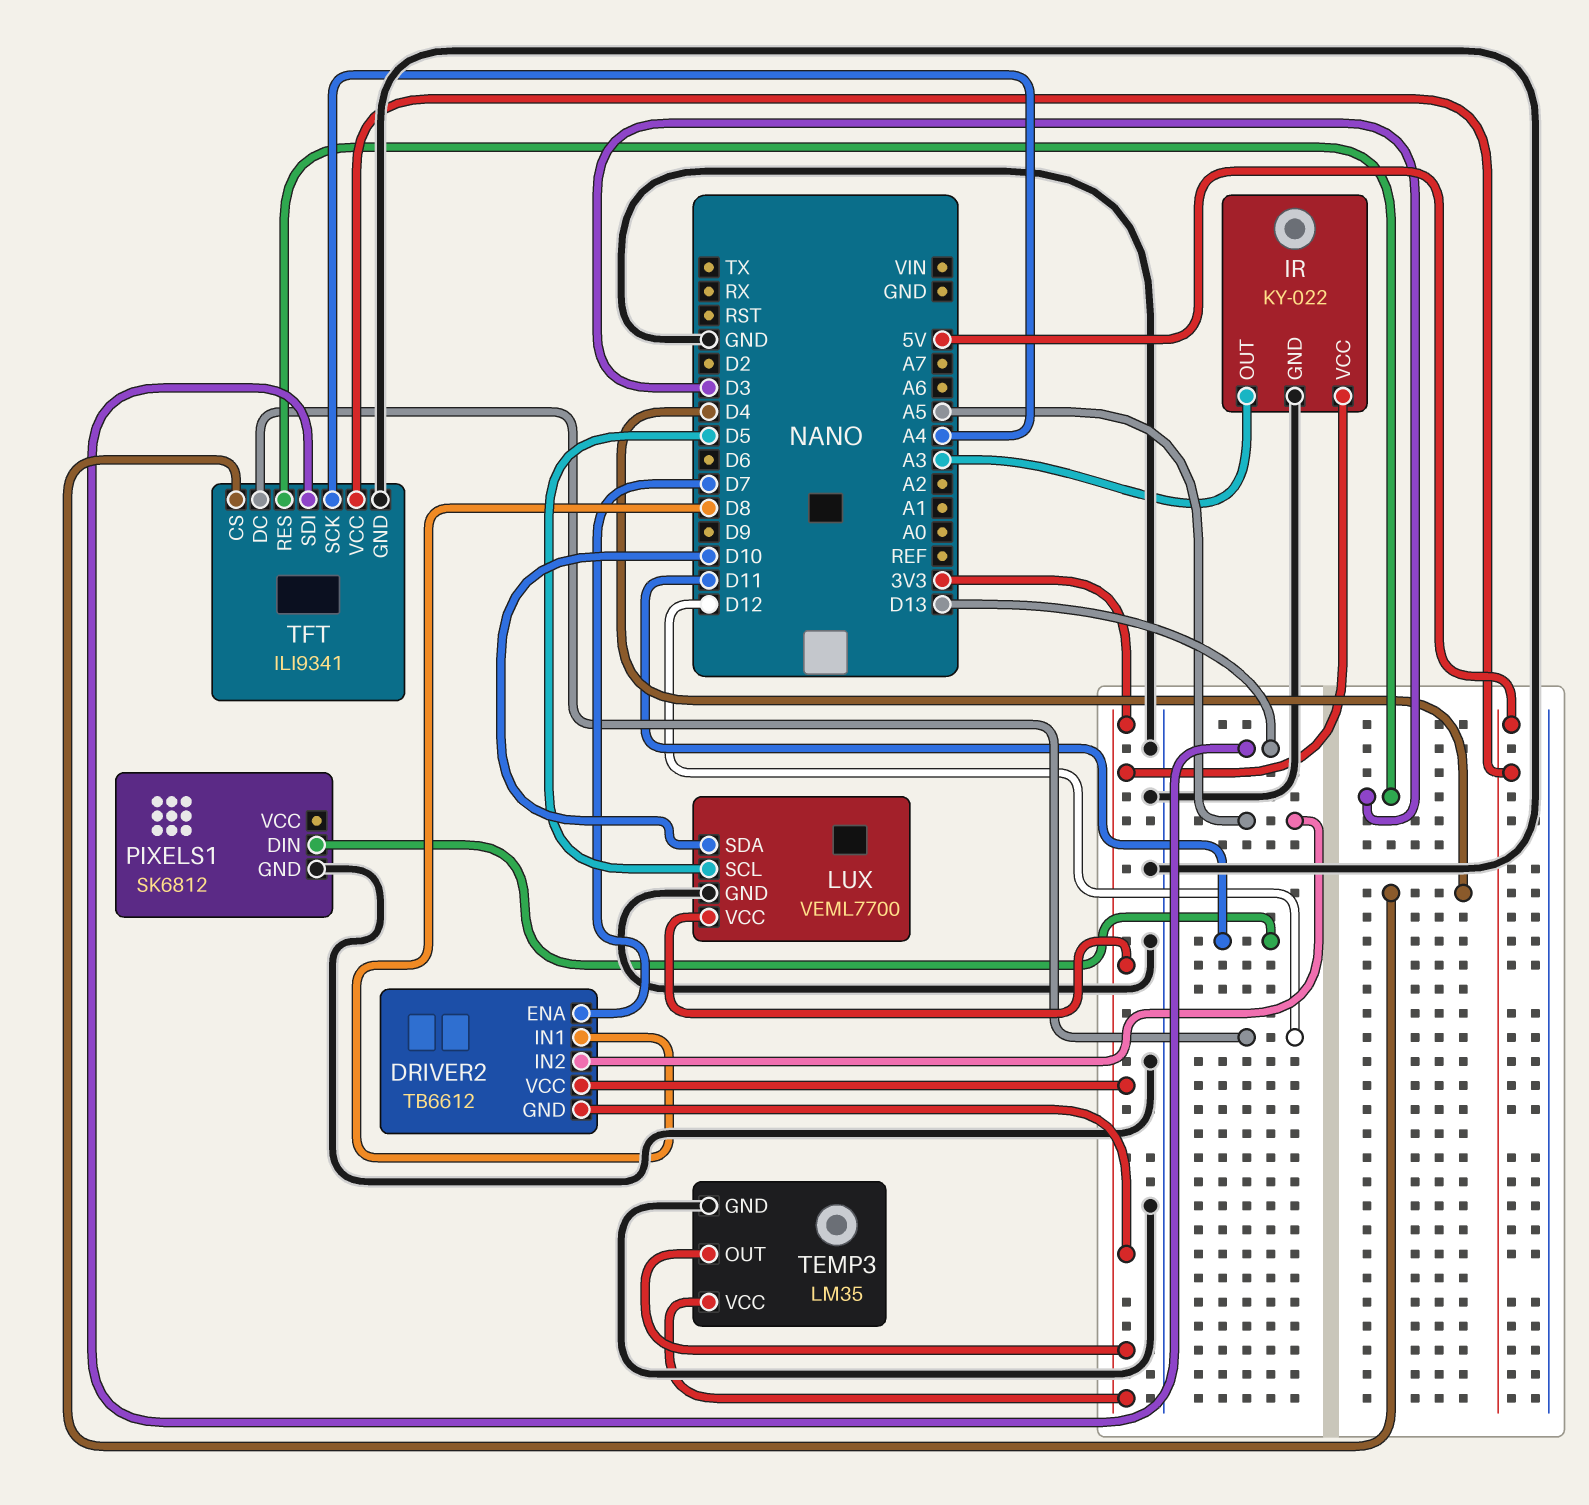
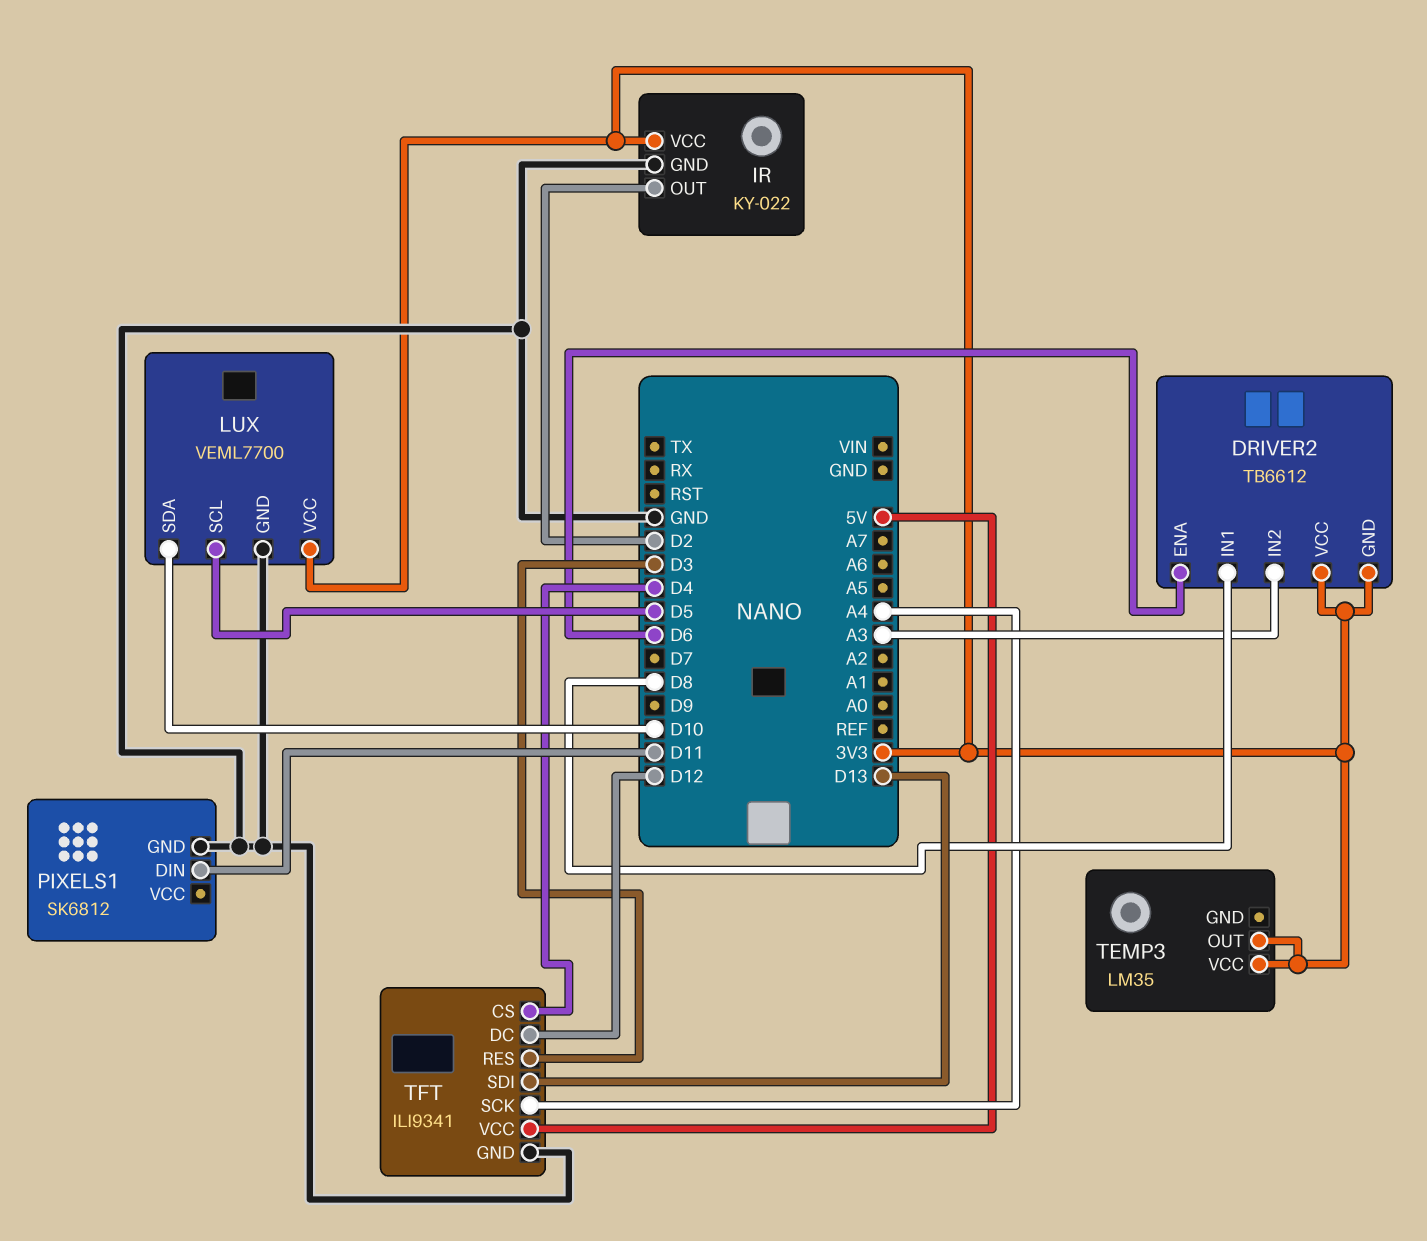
DRIVER2 pin ENA: D7 -> D6
DRIVER2 pin IN2: A5 -> A3
IR pin OUT: A3 -> D2
TEMP3 pin GND: GND -> none

